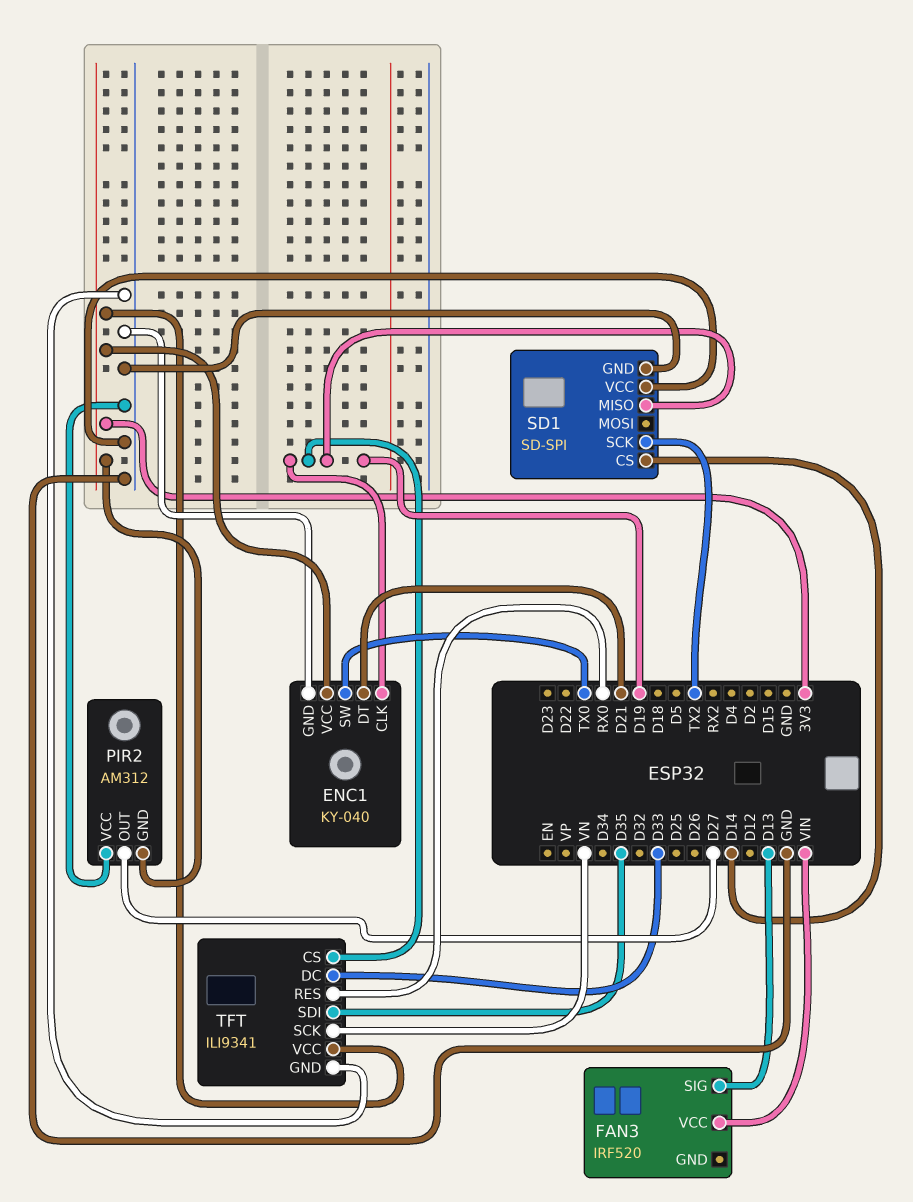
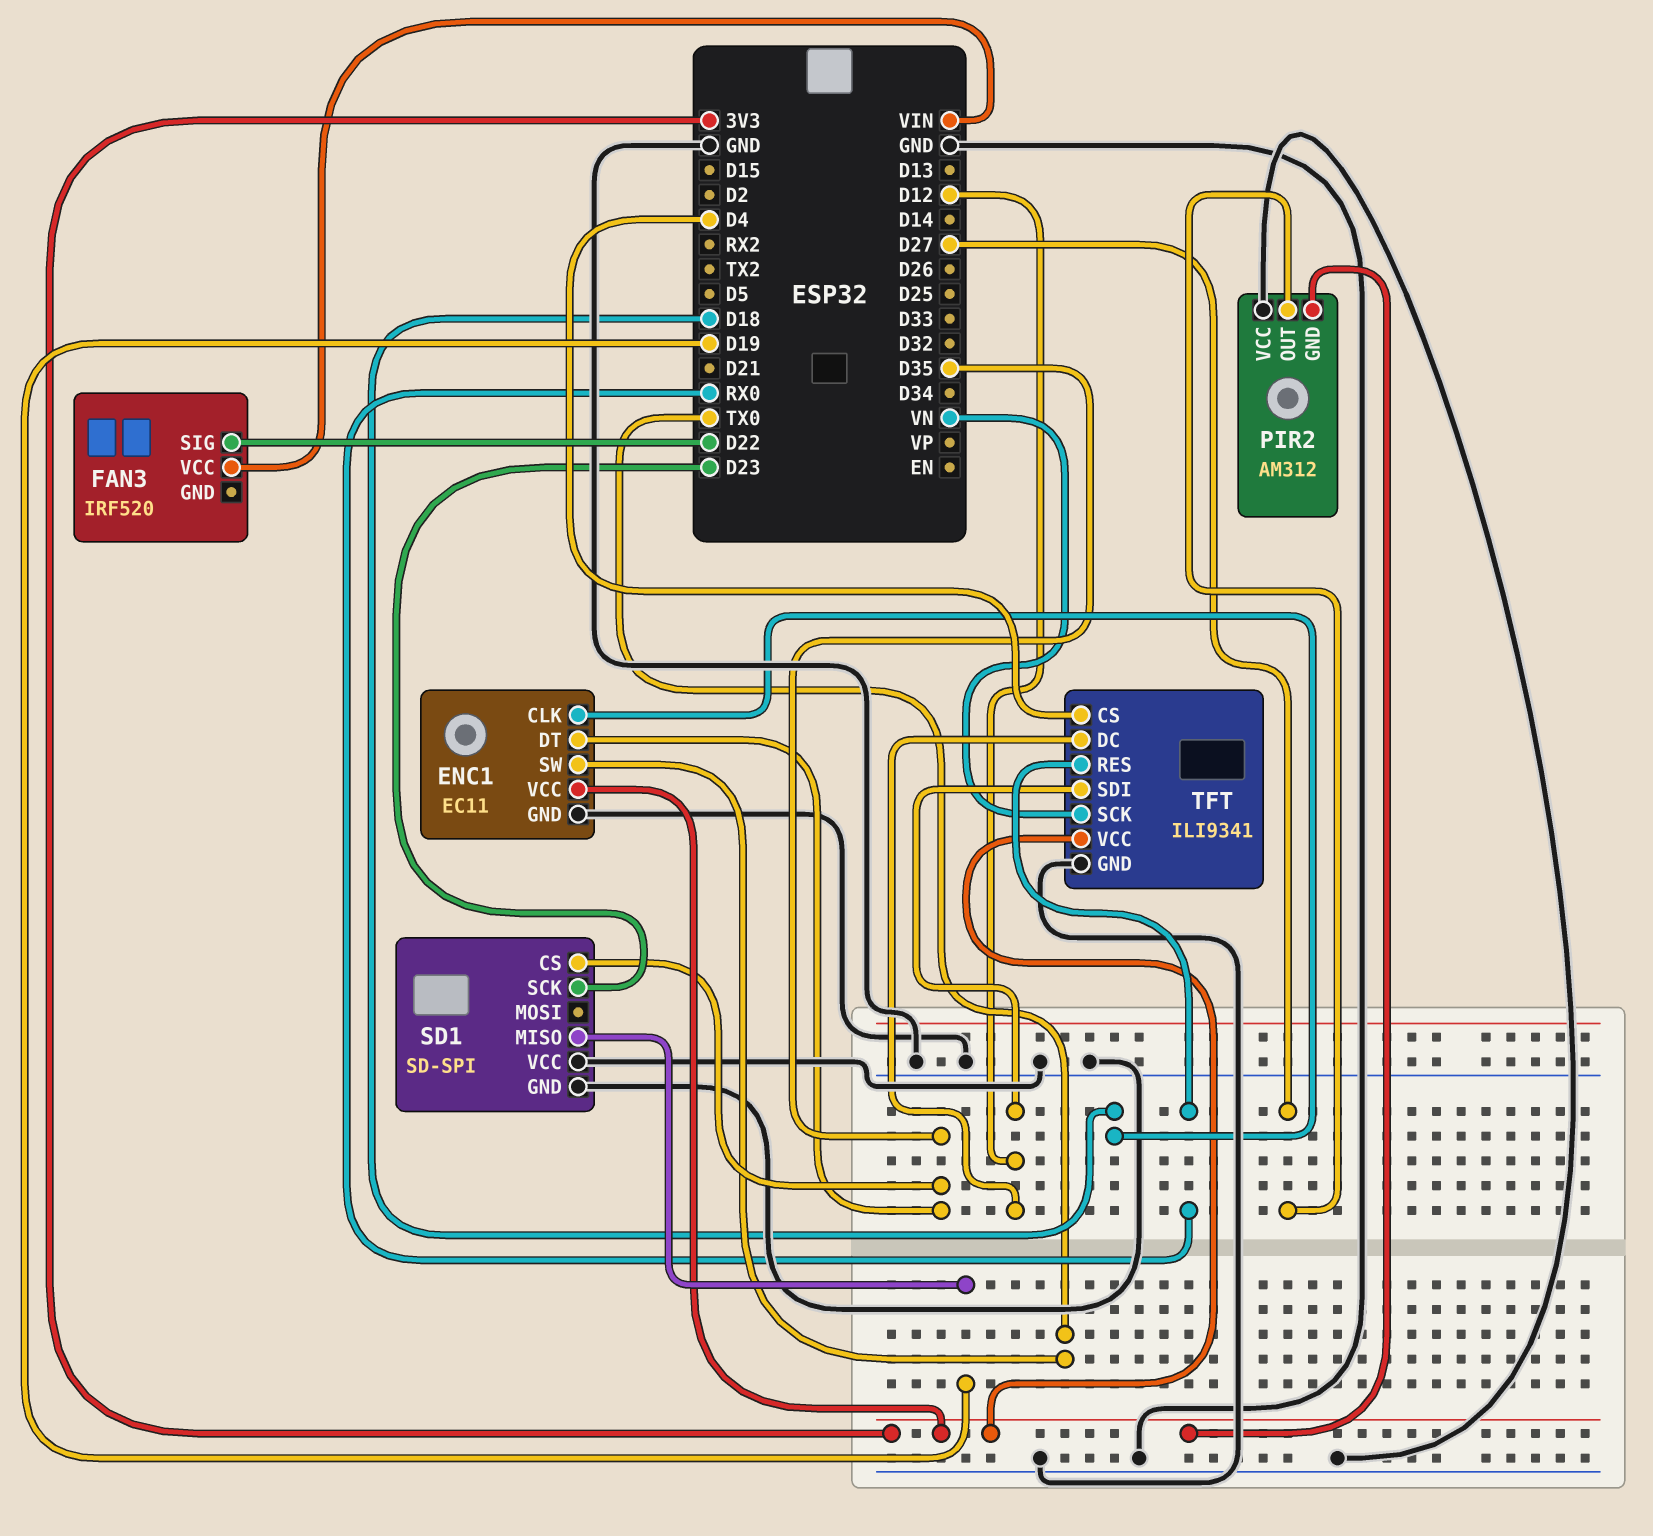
ENC1: KY-040 -> EC11
ENC1 pin CLK: D19 -> D18
ENC1 pin DT: D21 -> D35
FAN3 pin SIG: D13 -> D22
SD1 pin CS: D14 -> D35
SD1 pin SCK: TX2 -> D23
TFT pin CS: D19 -> D4
TFT pin DC: D33 -> D12
TFT pin SDI: D35 -> D12

